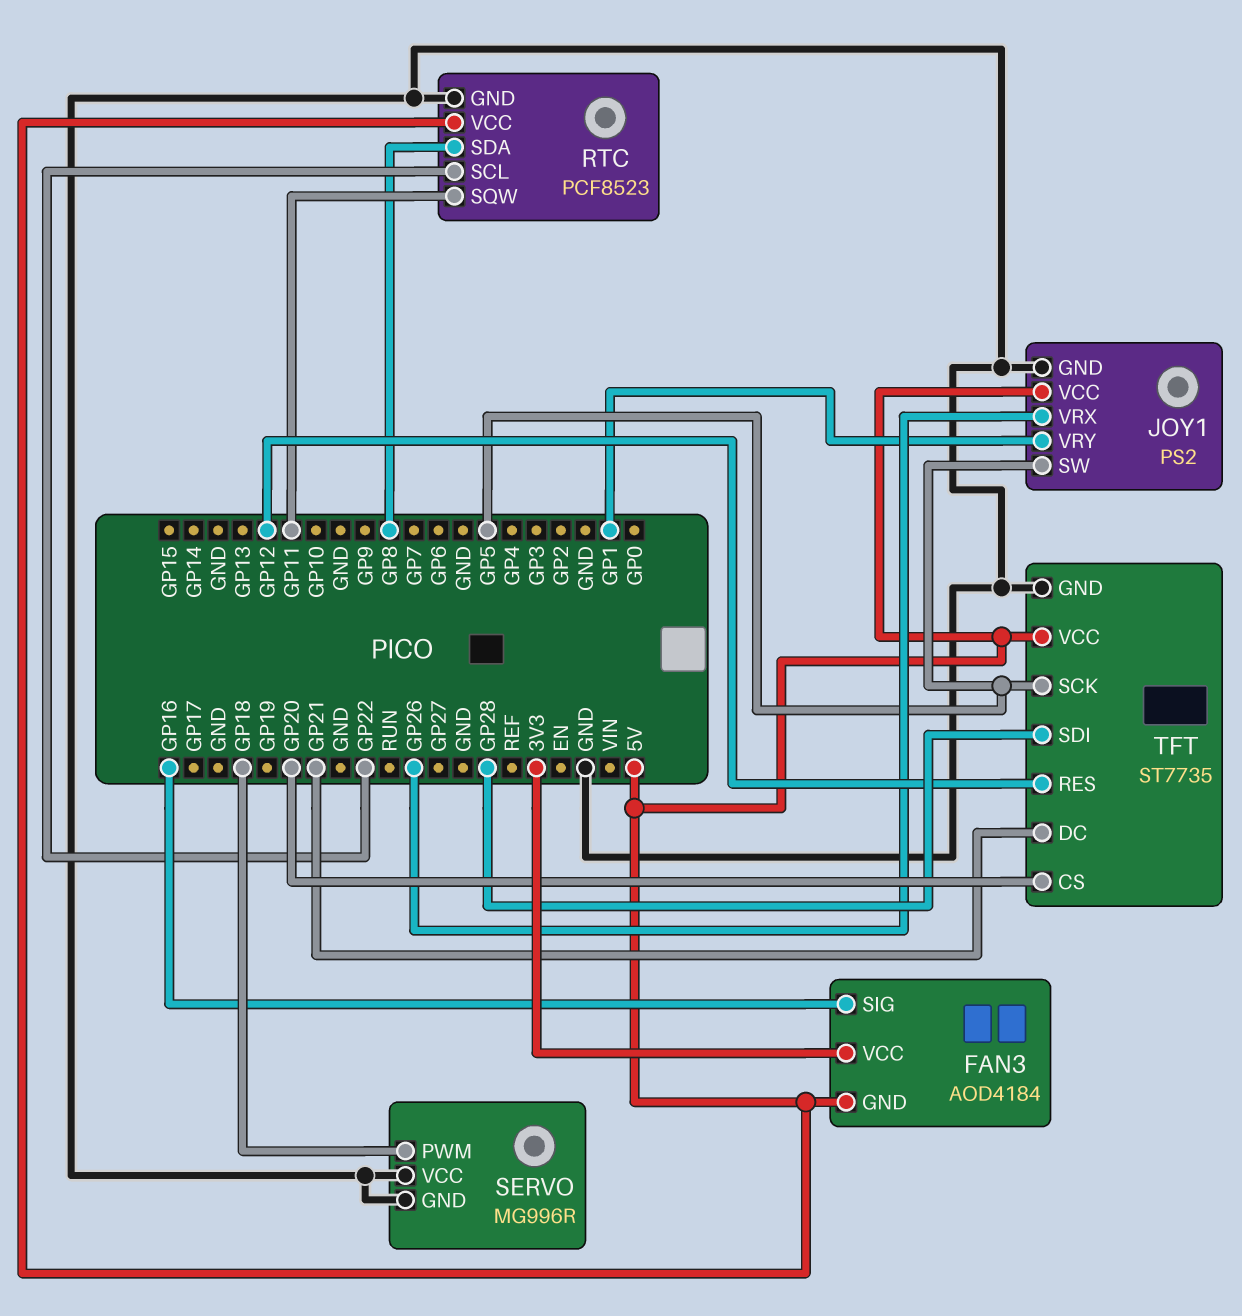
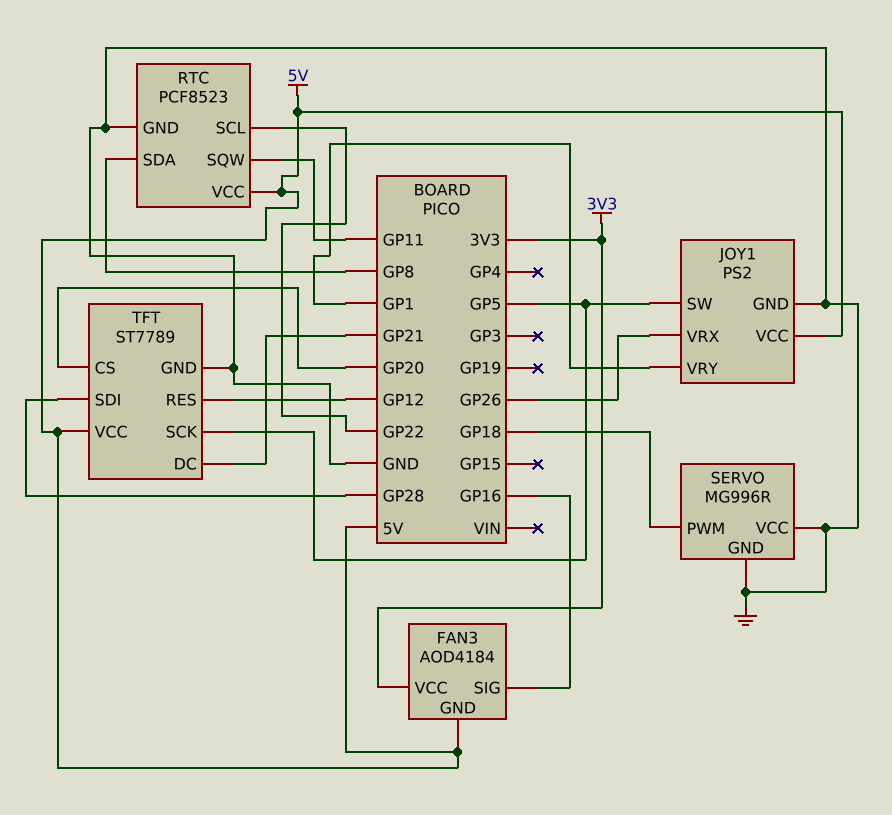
TFT: ST7735 -> ST7789

